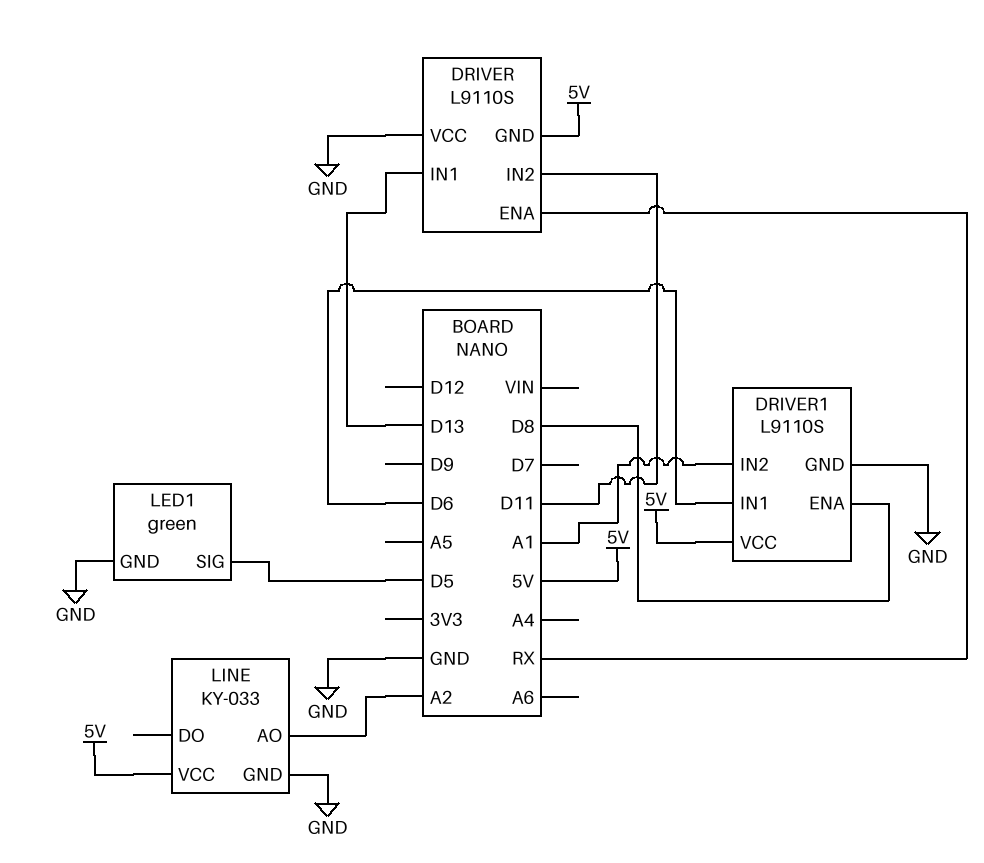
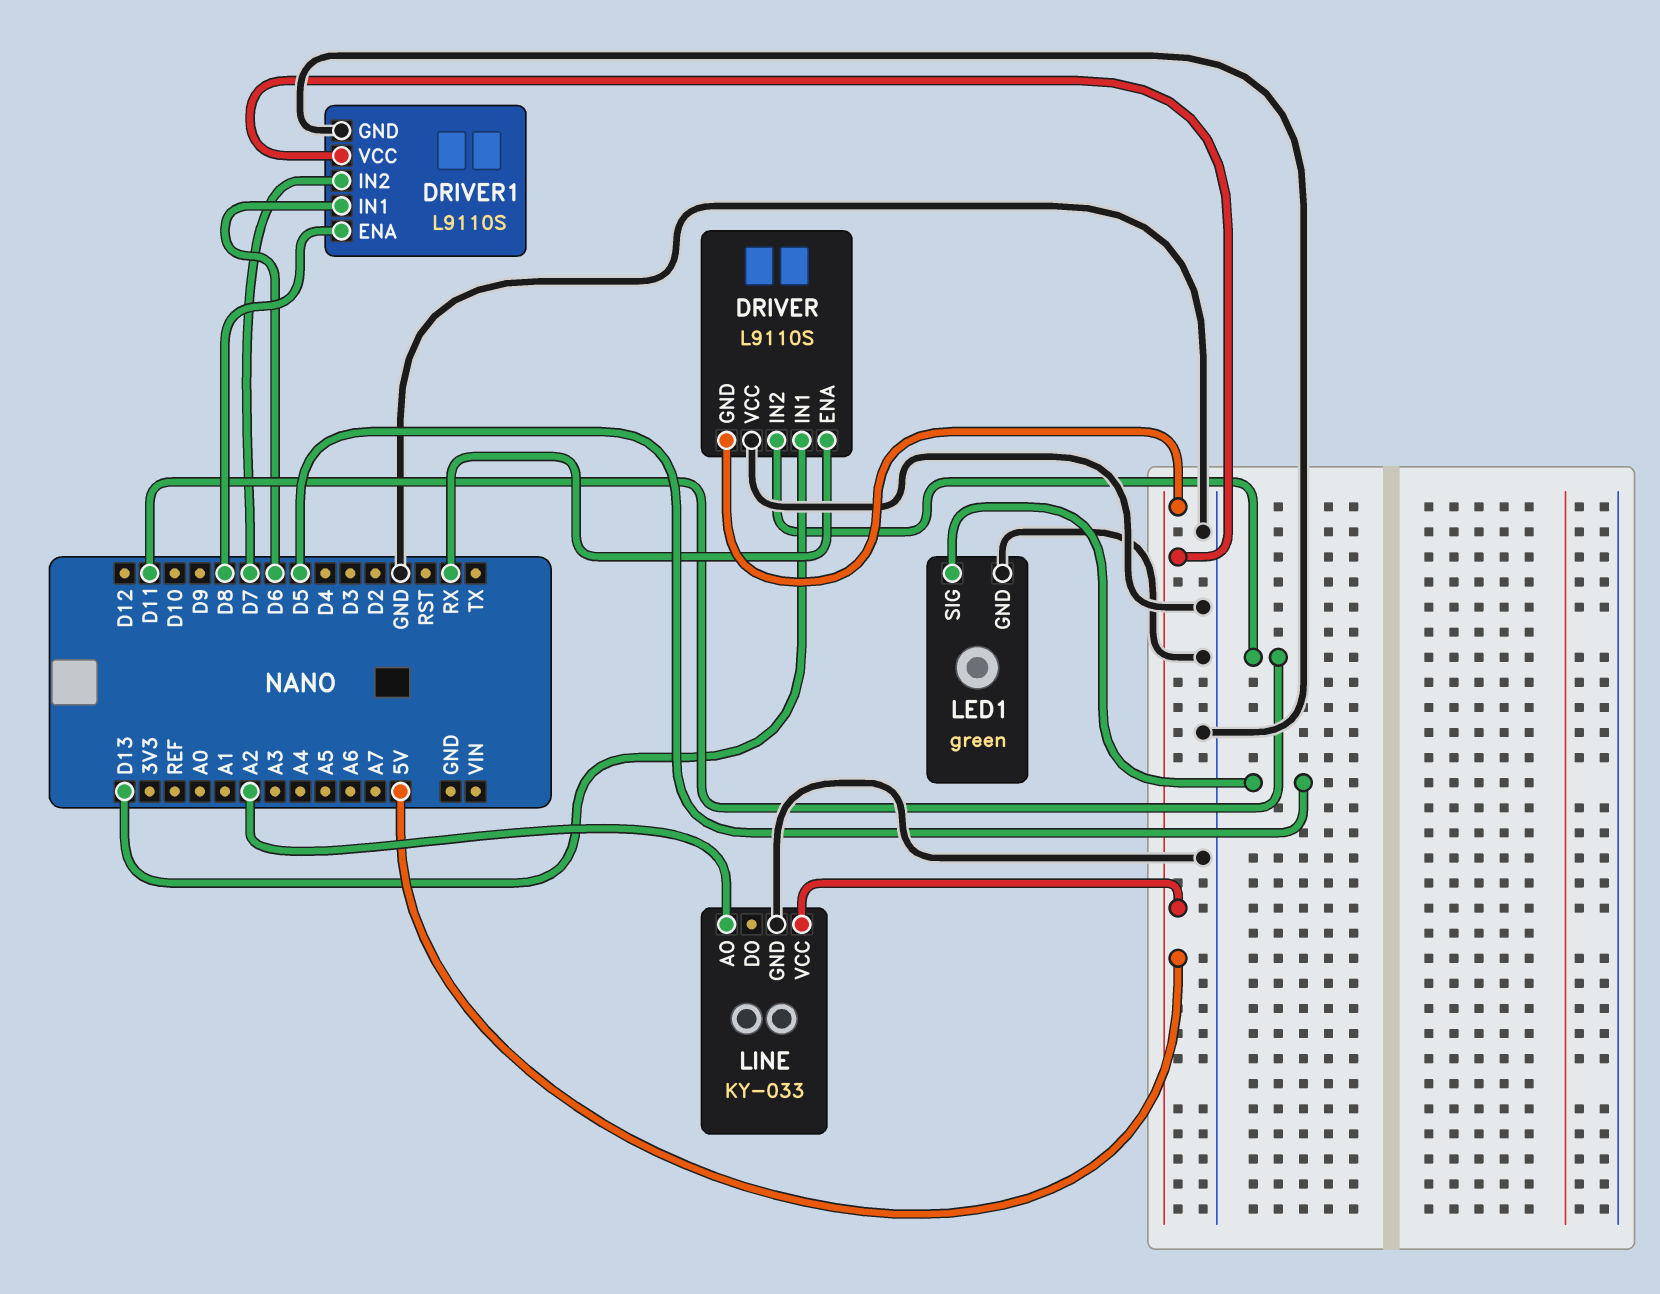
DRIVER1 pin IN2: A1 -> D7

